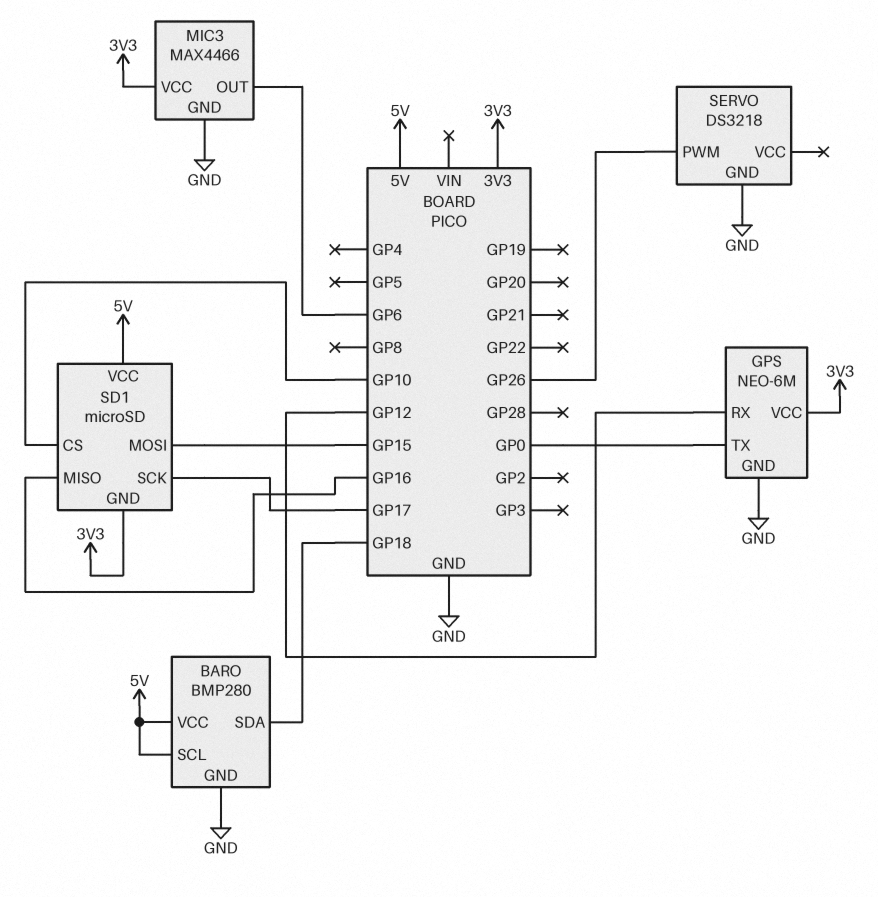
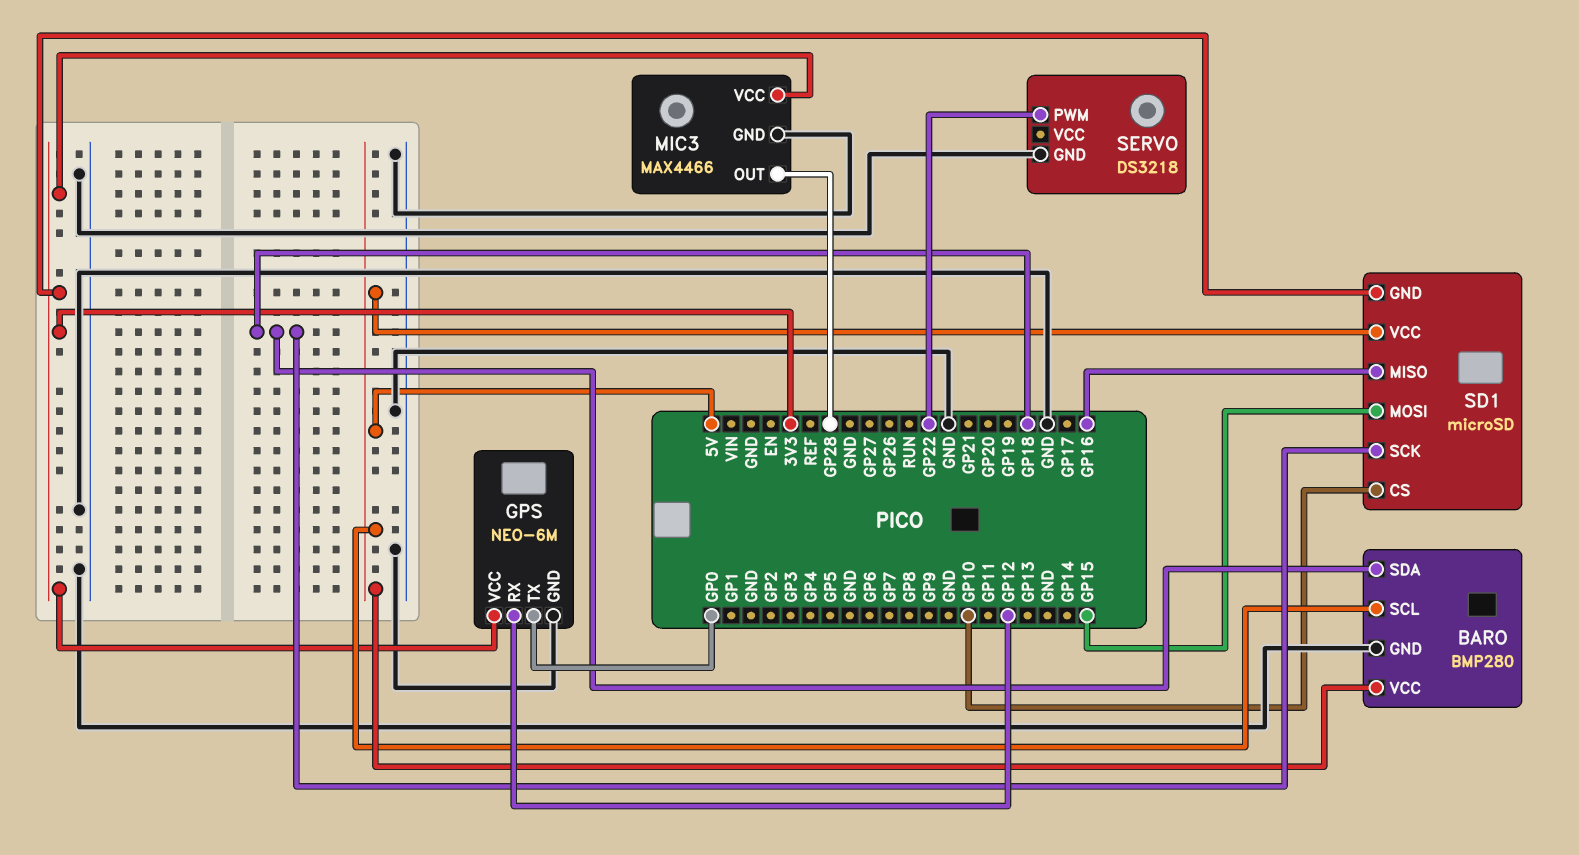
MIC3 pin OUT: GP6 -> GP28
SD1 pin SCK: GP17 -> GP18
SERVO pin PWM: GP26 -> GP22

